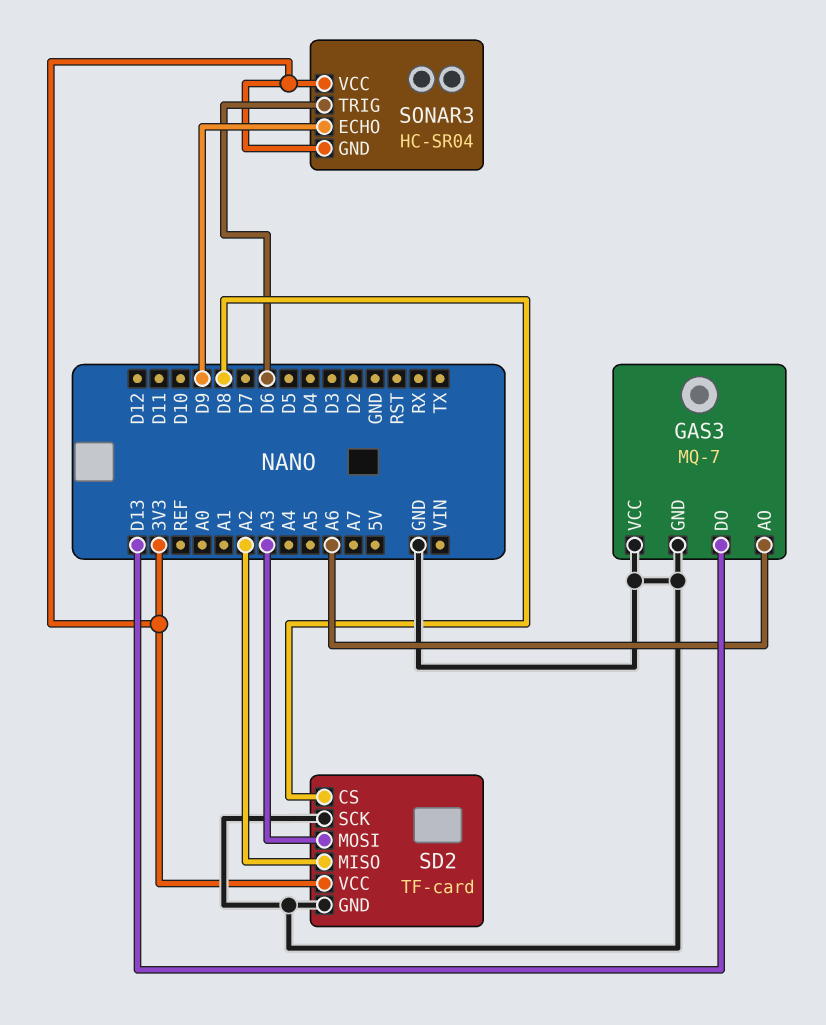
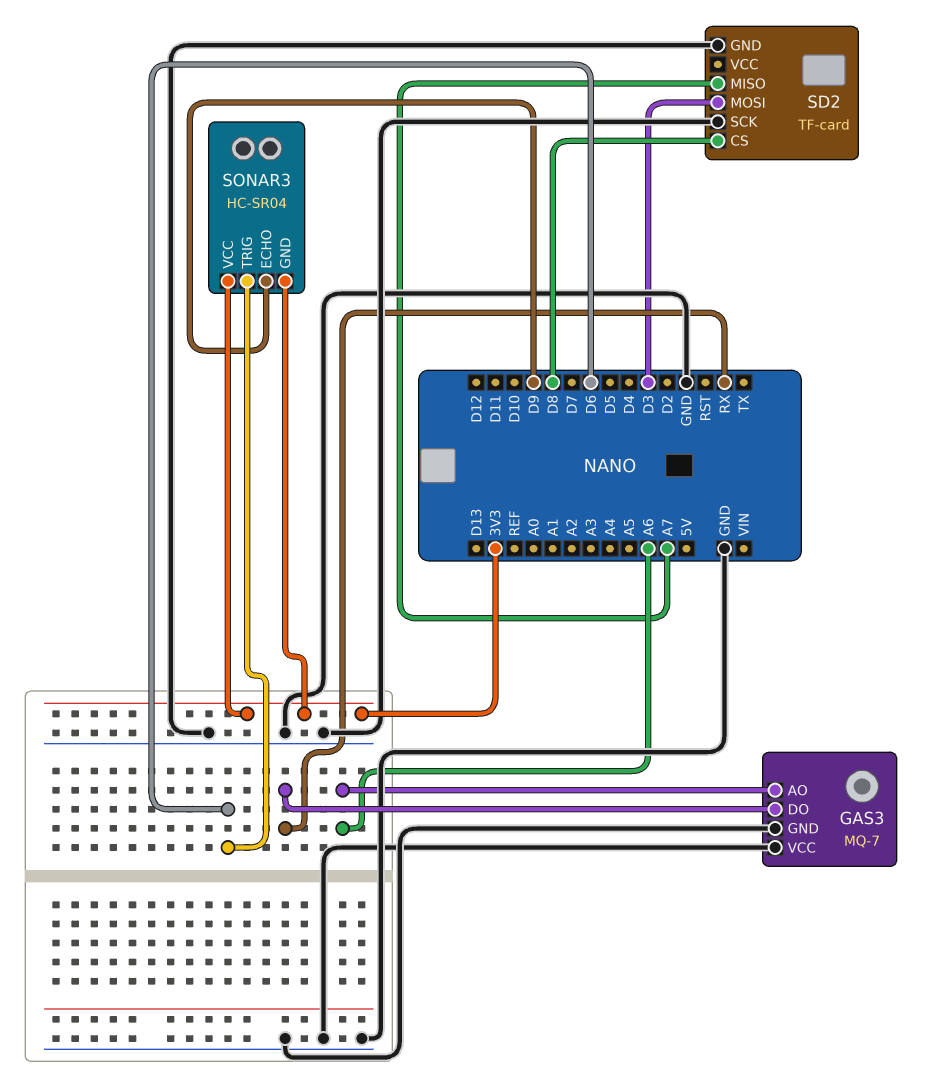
GAS3 pin DO: D13 -> RX
SD2 pin MISO: A2 -> A7
SD2 pin MOSI: A3 -> D3
SD2 pin VCC: 3V3 -> none

